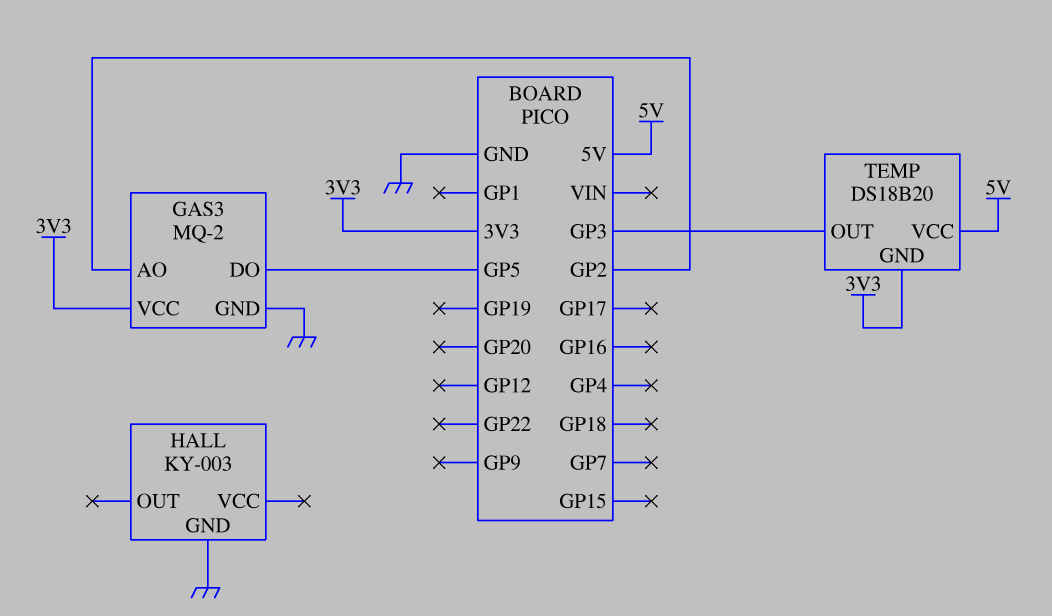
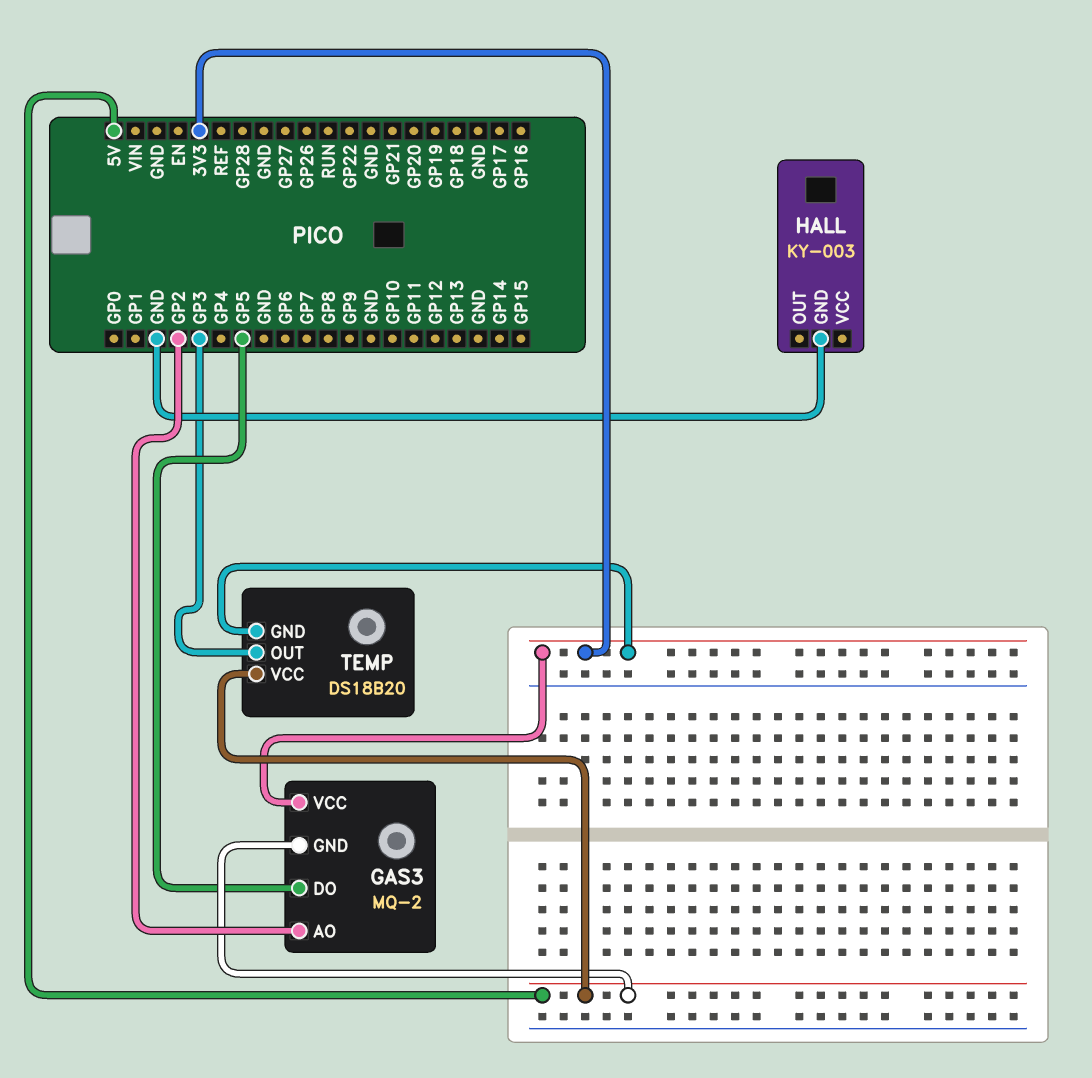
GAS3 pin GND: GND -> 5V

